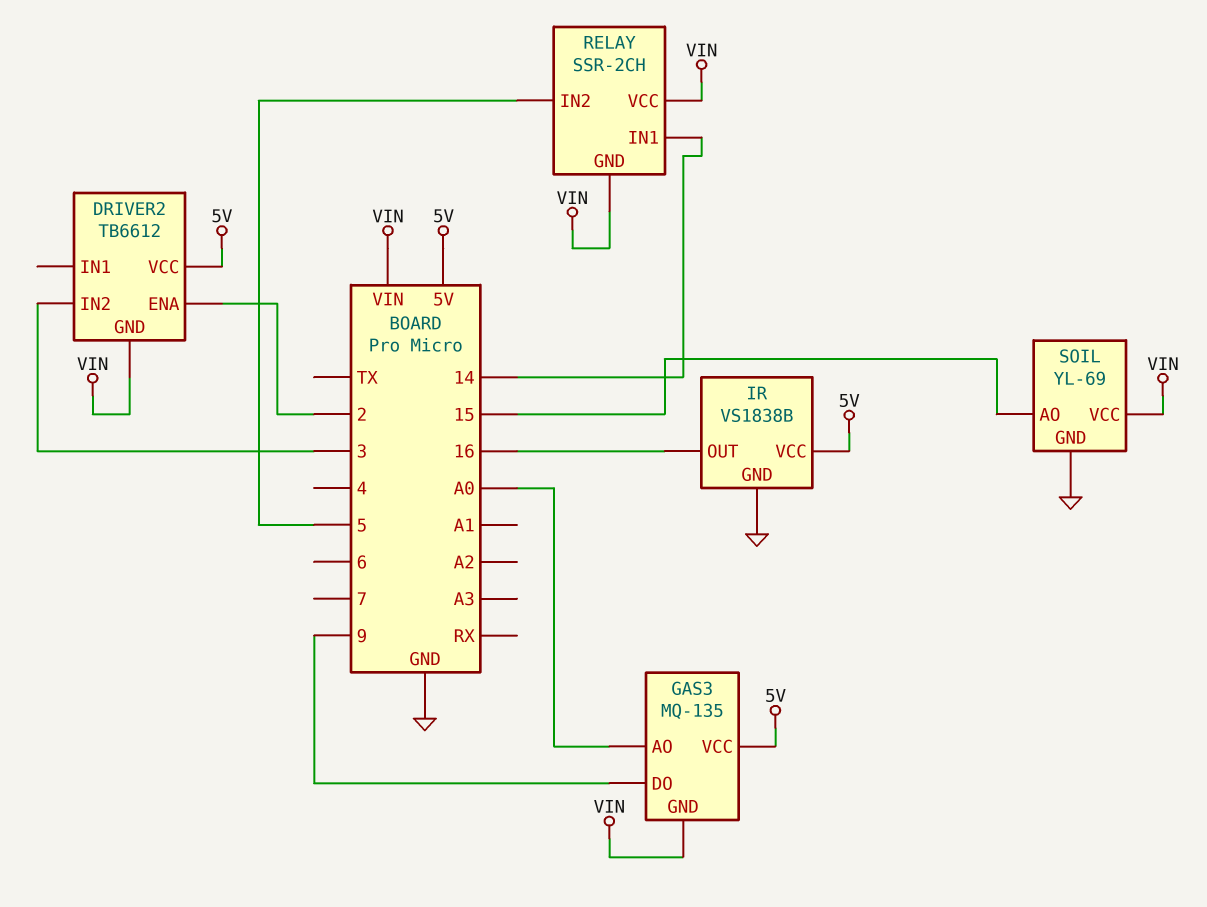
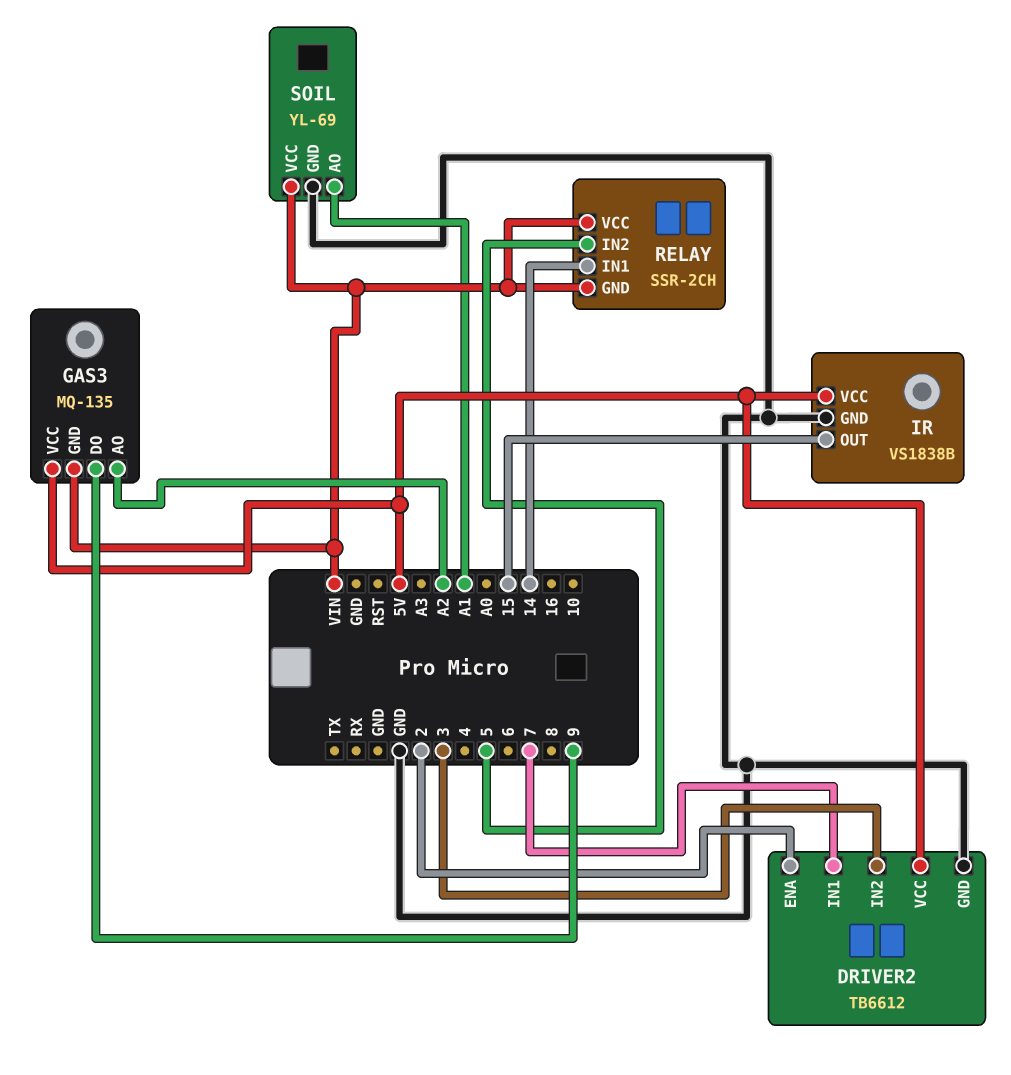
DRIVER2 pin GND: VIN -> GND
DRIVER2 pin IN1: none -> 7
GAS3 pin AO: A0 -> A2
IR pin OUT: 16 -> 15
SOIL pin AO: 15 -> A1

